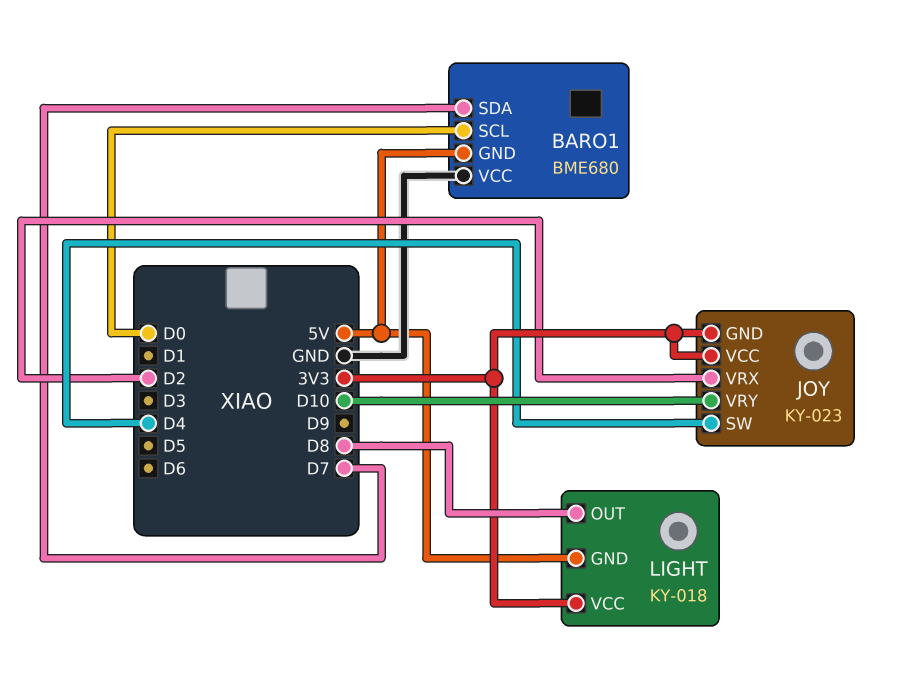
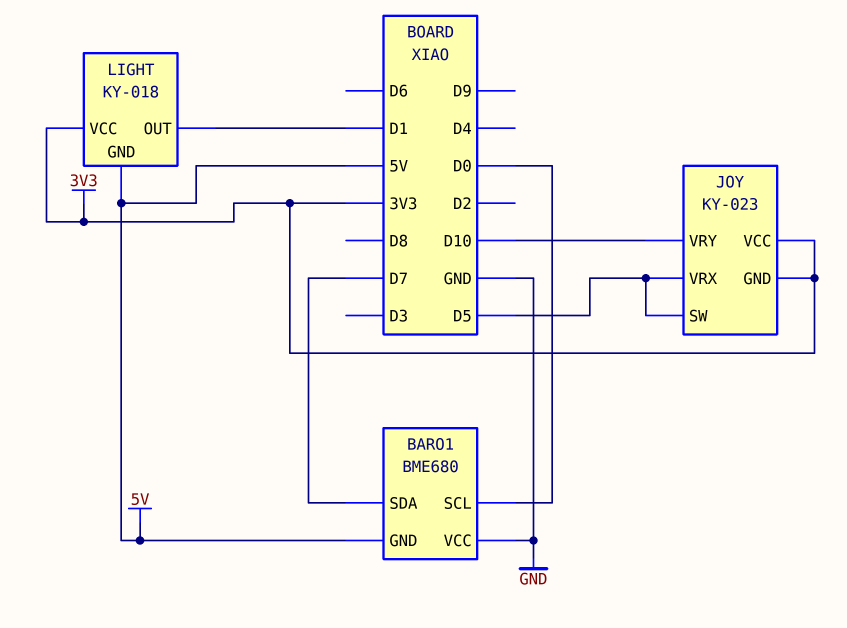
JOY pin SW: D4 -> D5
JOY pin VRX: D2 -> D5
LIGHT pin OUT: D8 -> D1

